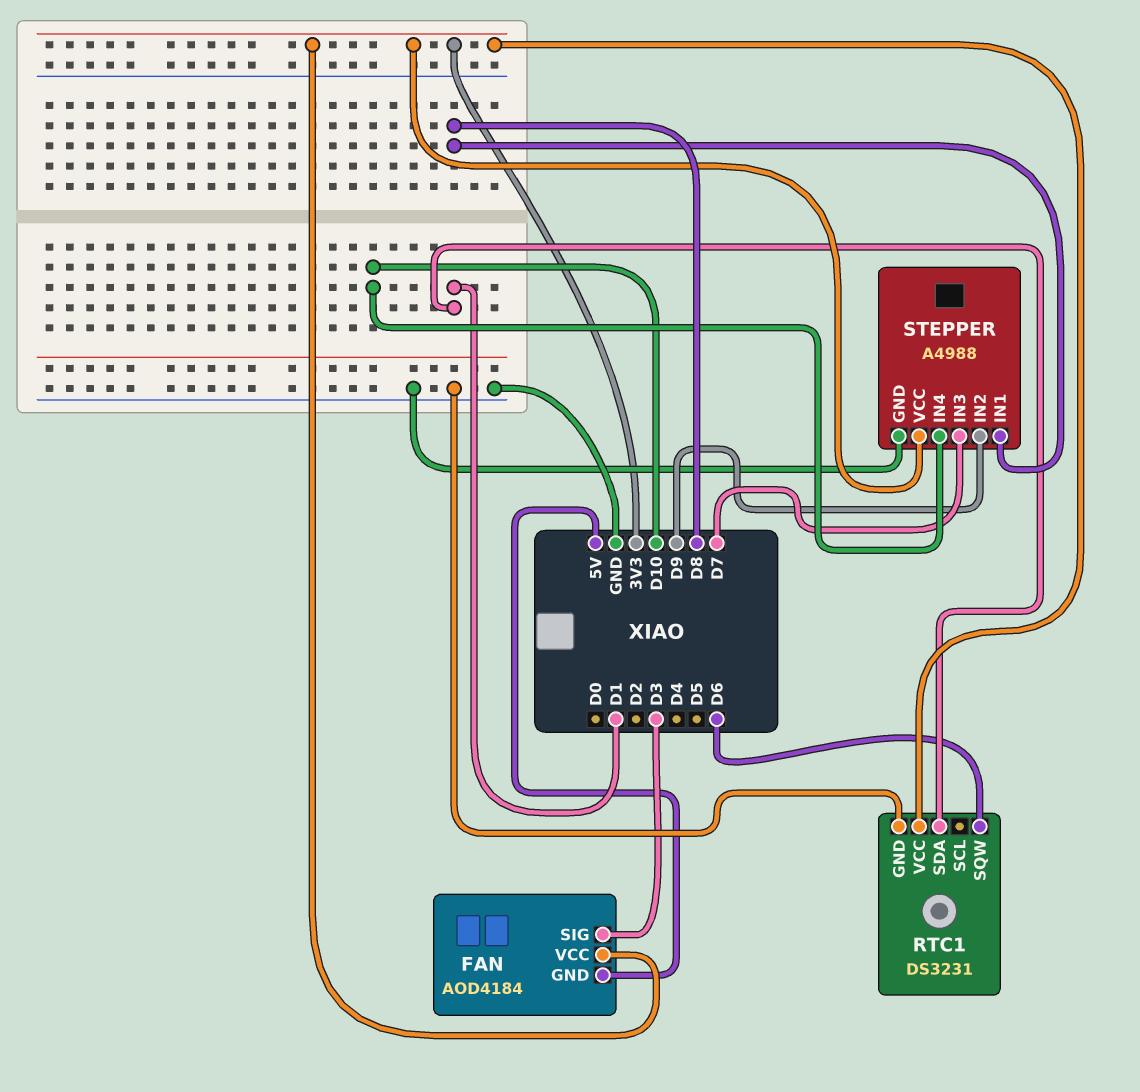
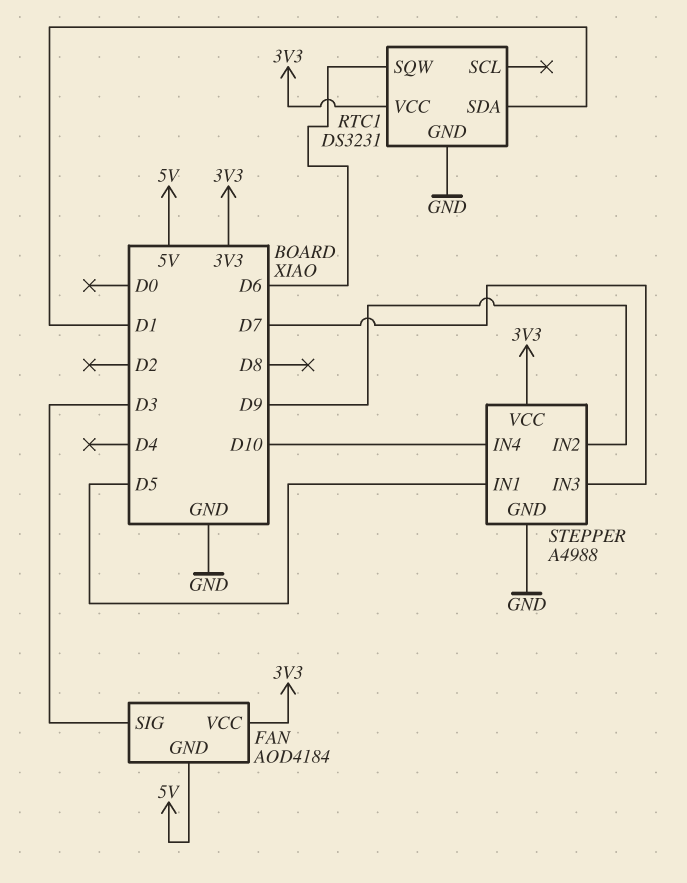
STEPPER pin IN1: D8 -> D5

